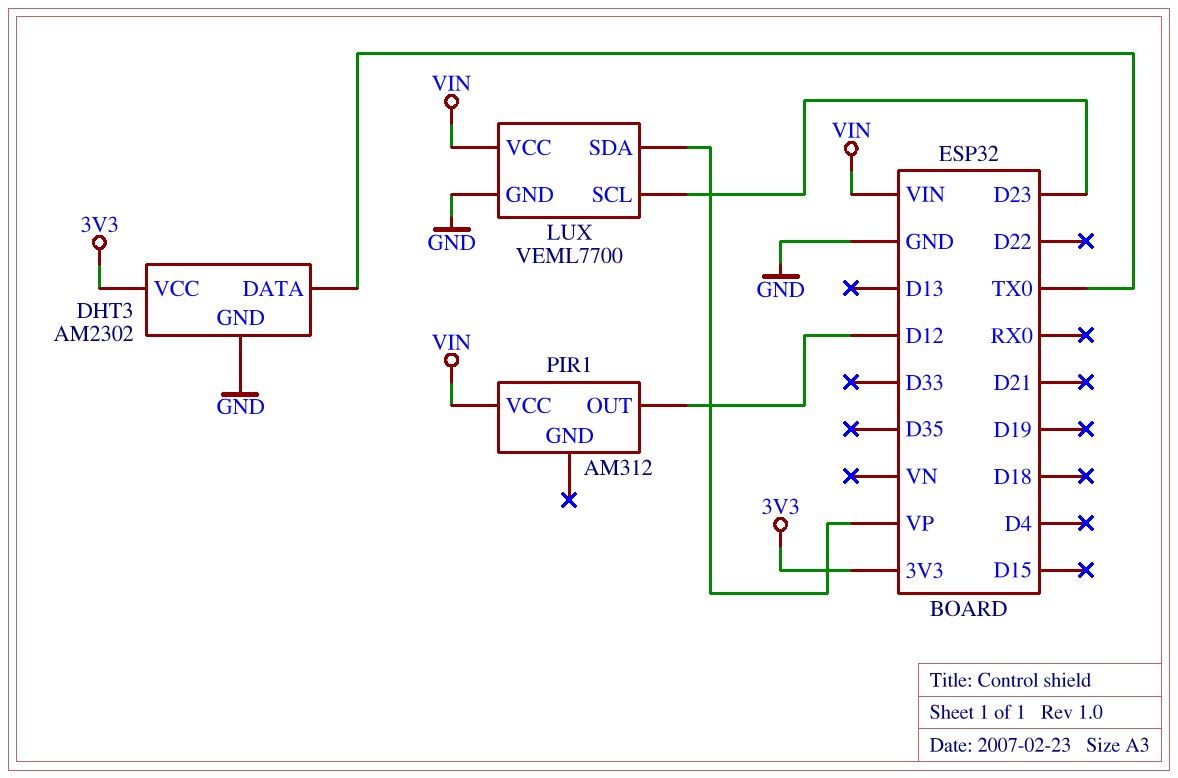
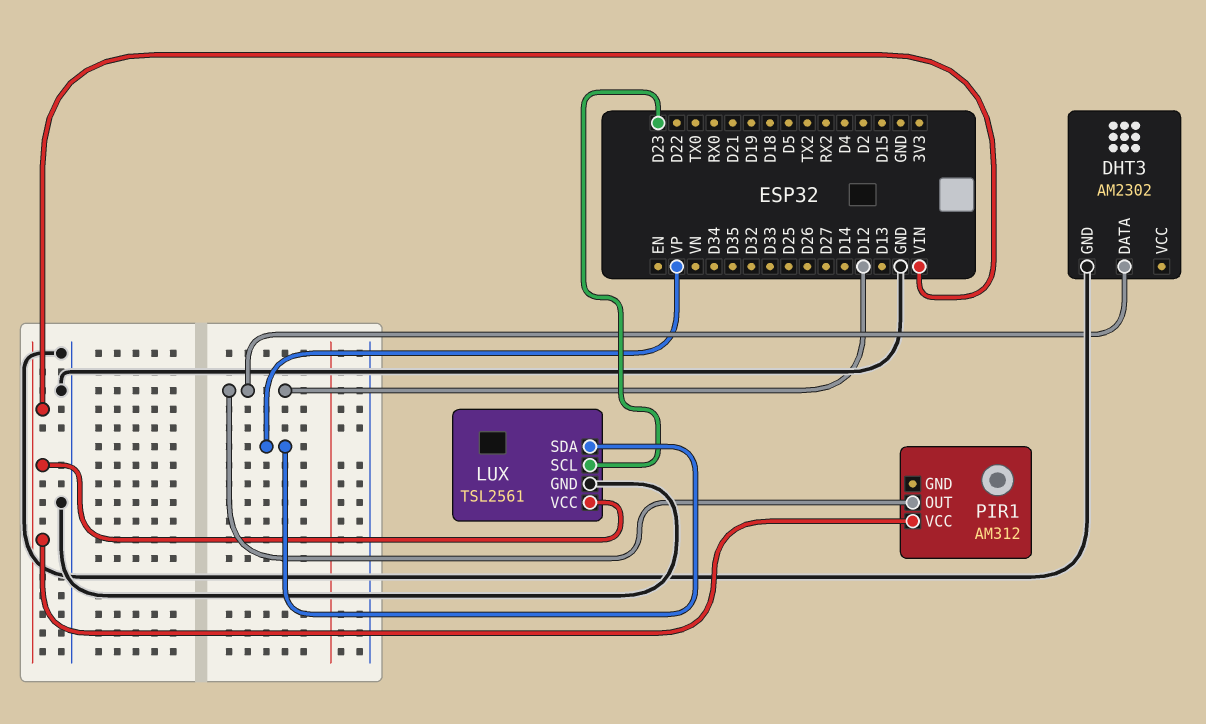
DHT3 pin DATA: TX0 -> D12
DHT3 pin VCC: 3V3 -> none
LUX: VEML7700 -> TSL2561

